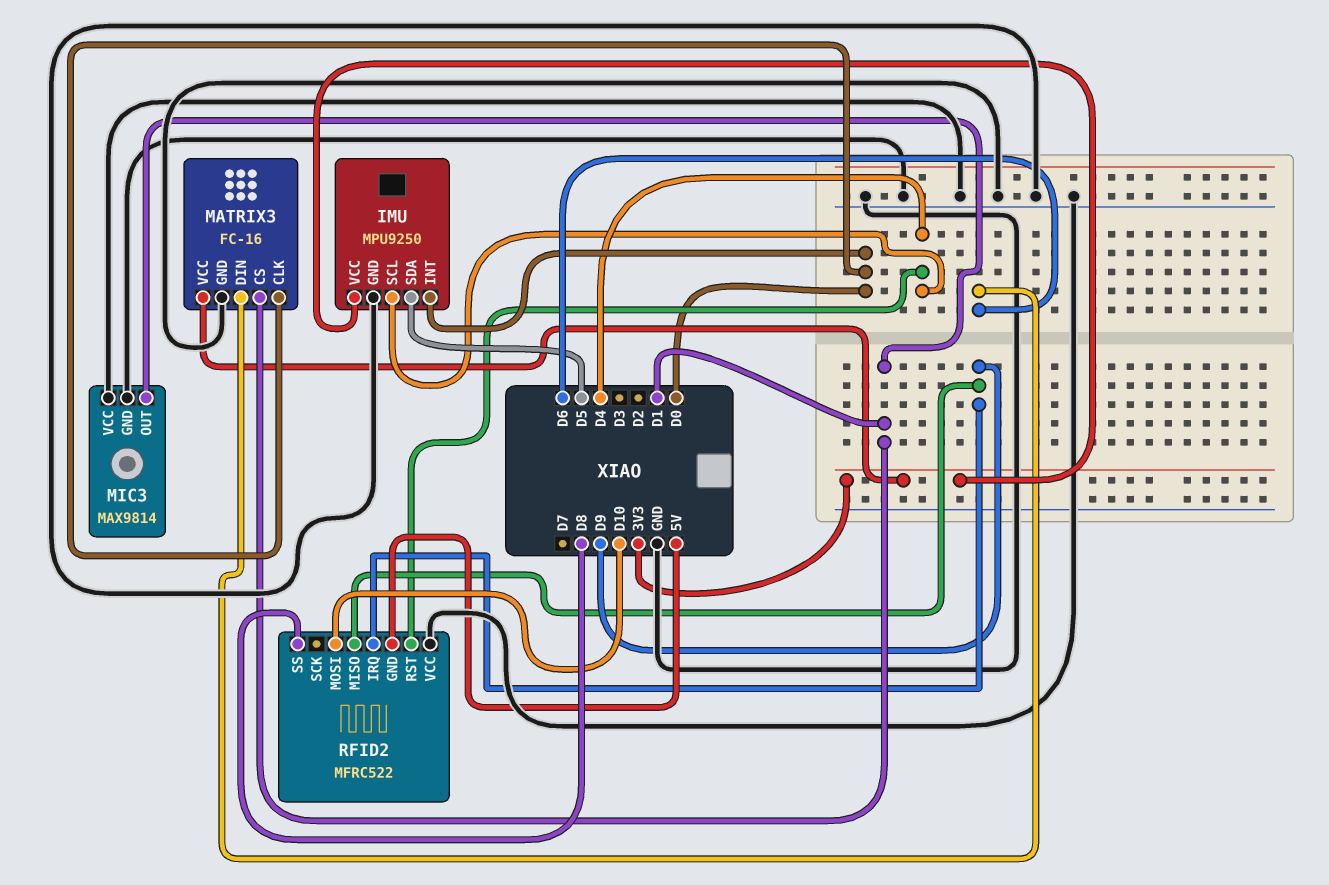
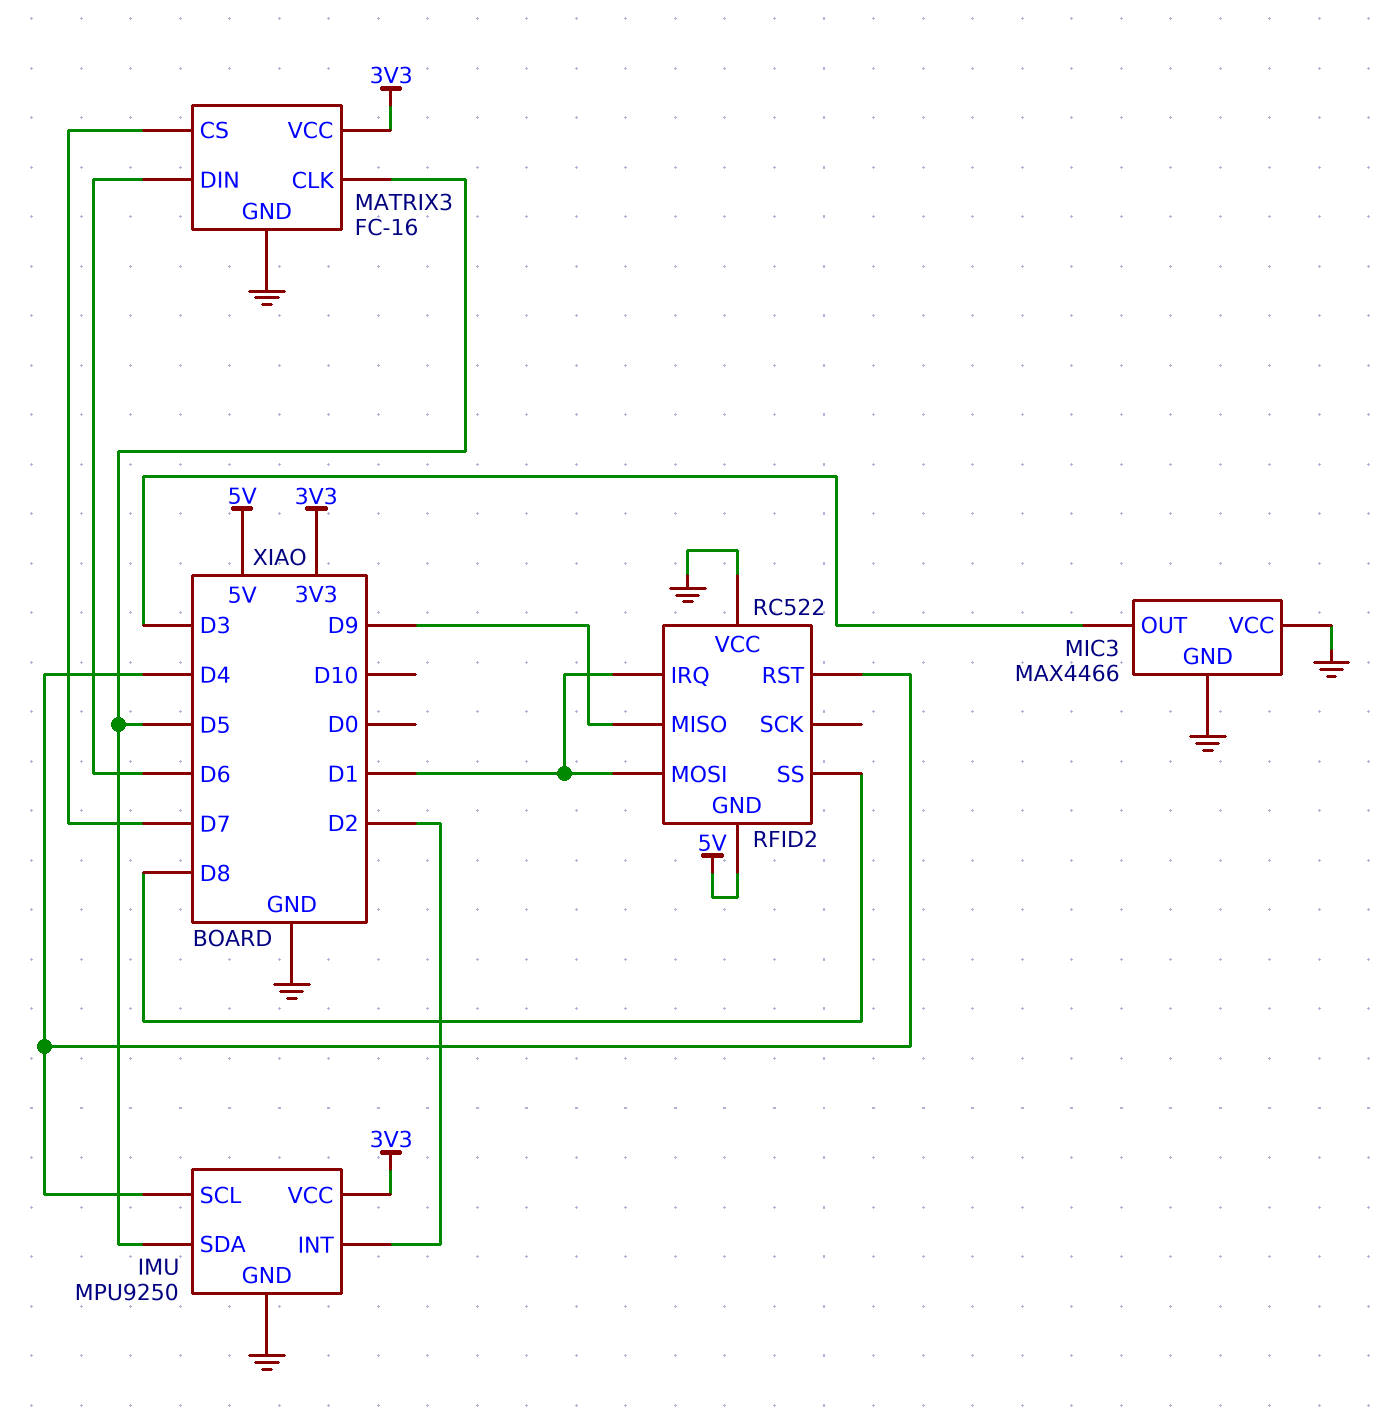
IMU pin INT: D0 -> D2
MATRIX3 pin CLK: D0 -> D5
MATRIX3 pin CS: D1 -> D7
MIC3: MAX9814 -> MAX4466
MIC3 pin OUT: D1 -> D3
RFID2: MFRC522 -> RC522
RFID2 pin IRQ: D9 -> D1
RFID2 pin MOSI: D10 -> D1

